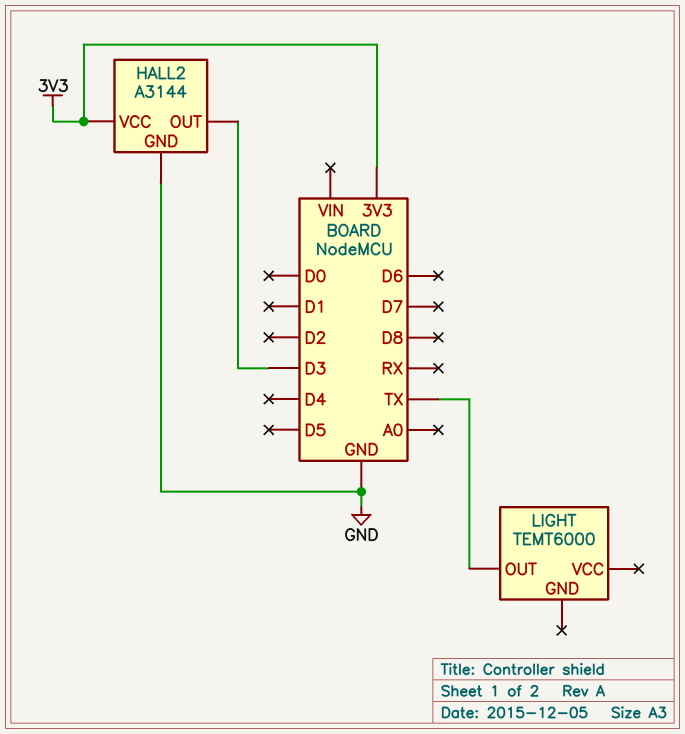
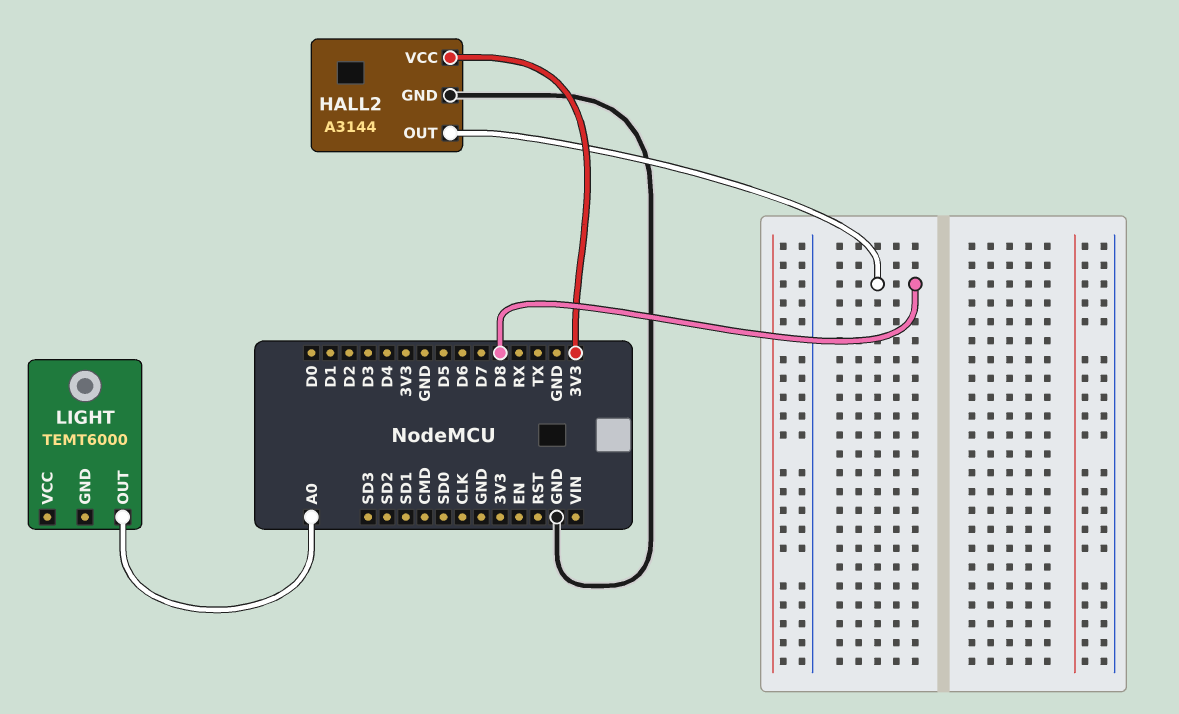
HALL2 pin OUT: D3 -> D8
LIGHT pin OUT: TX -> A0

